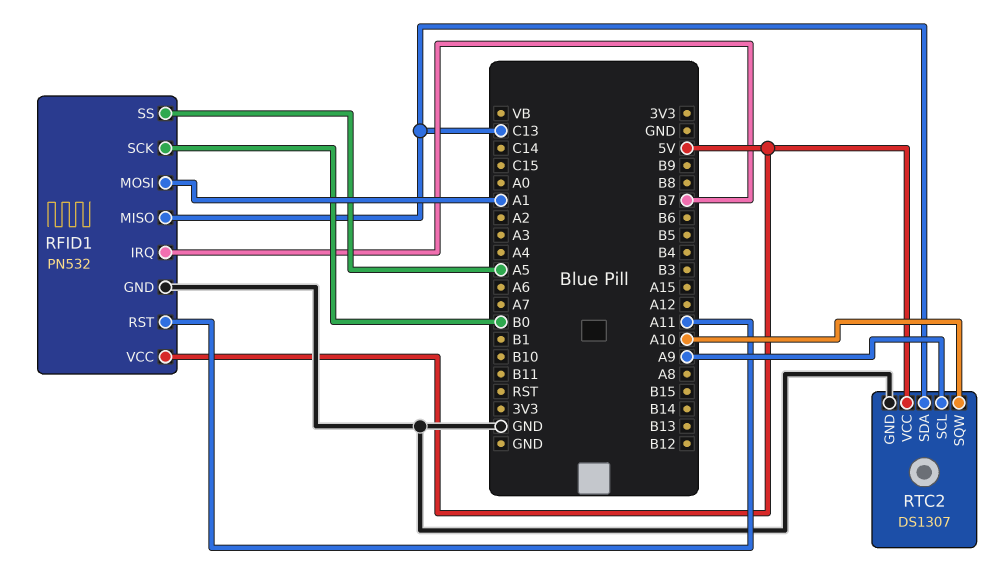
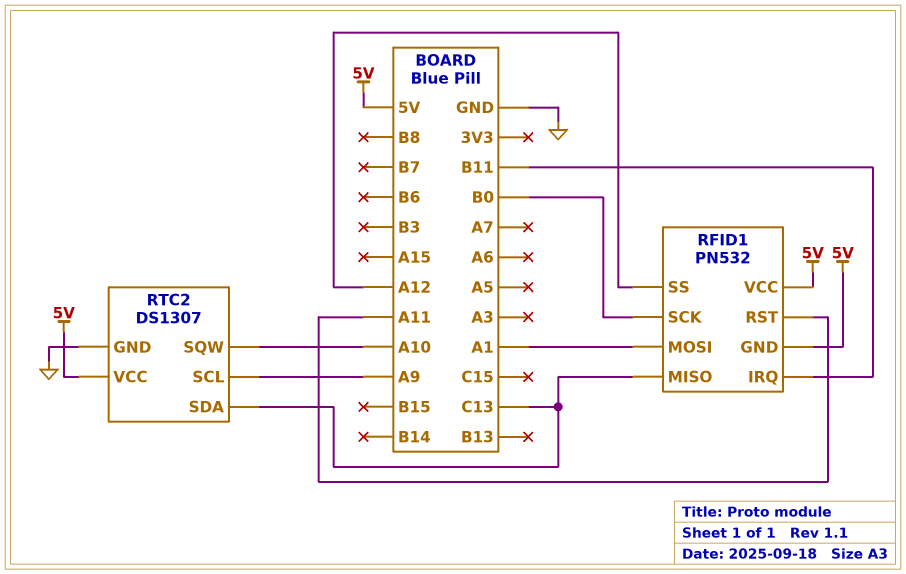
RFID1 pin GND: GND -> 5V
RFID1 pin IRQ: B7 -> B11
RFID1 pin SS: A5 -> A12

